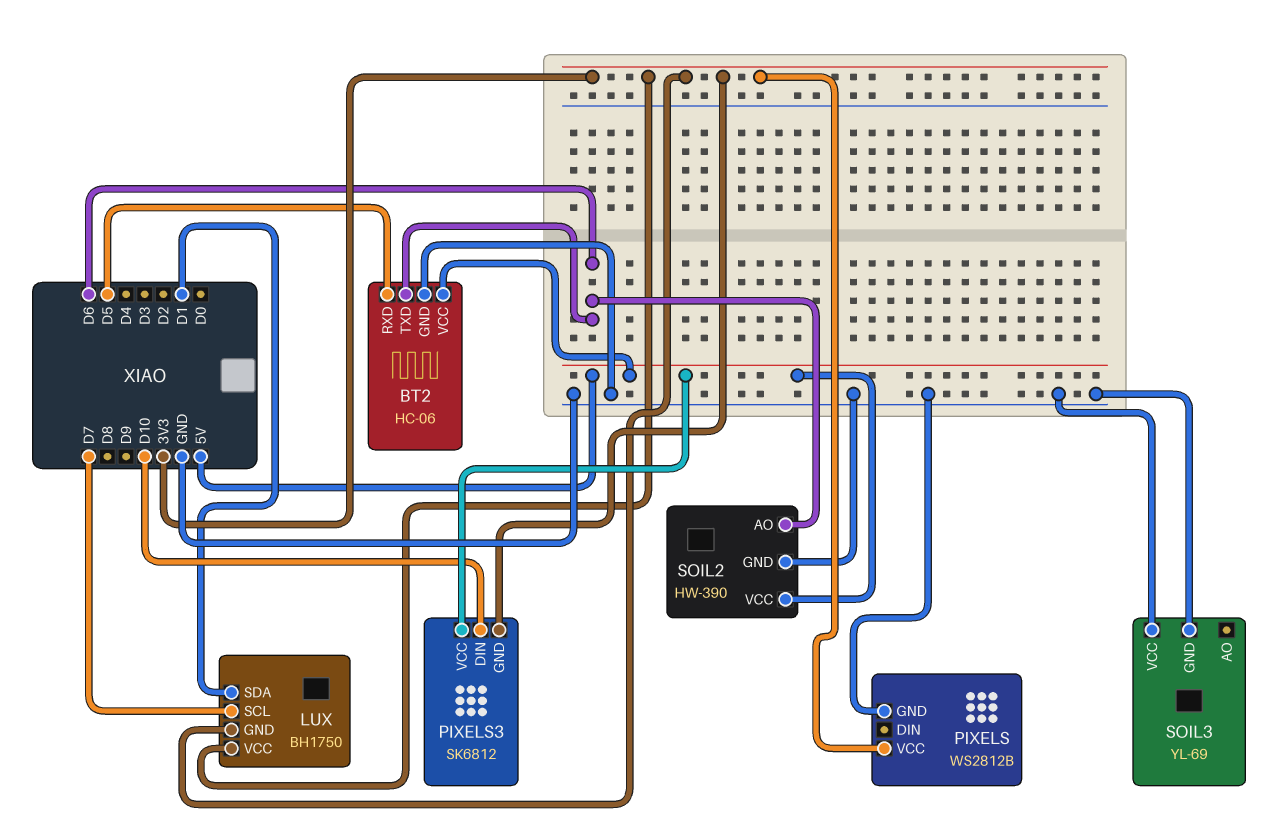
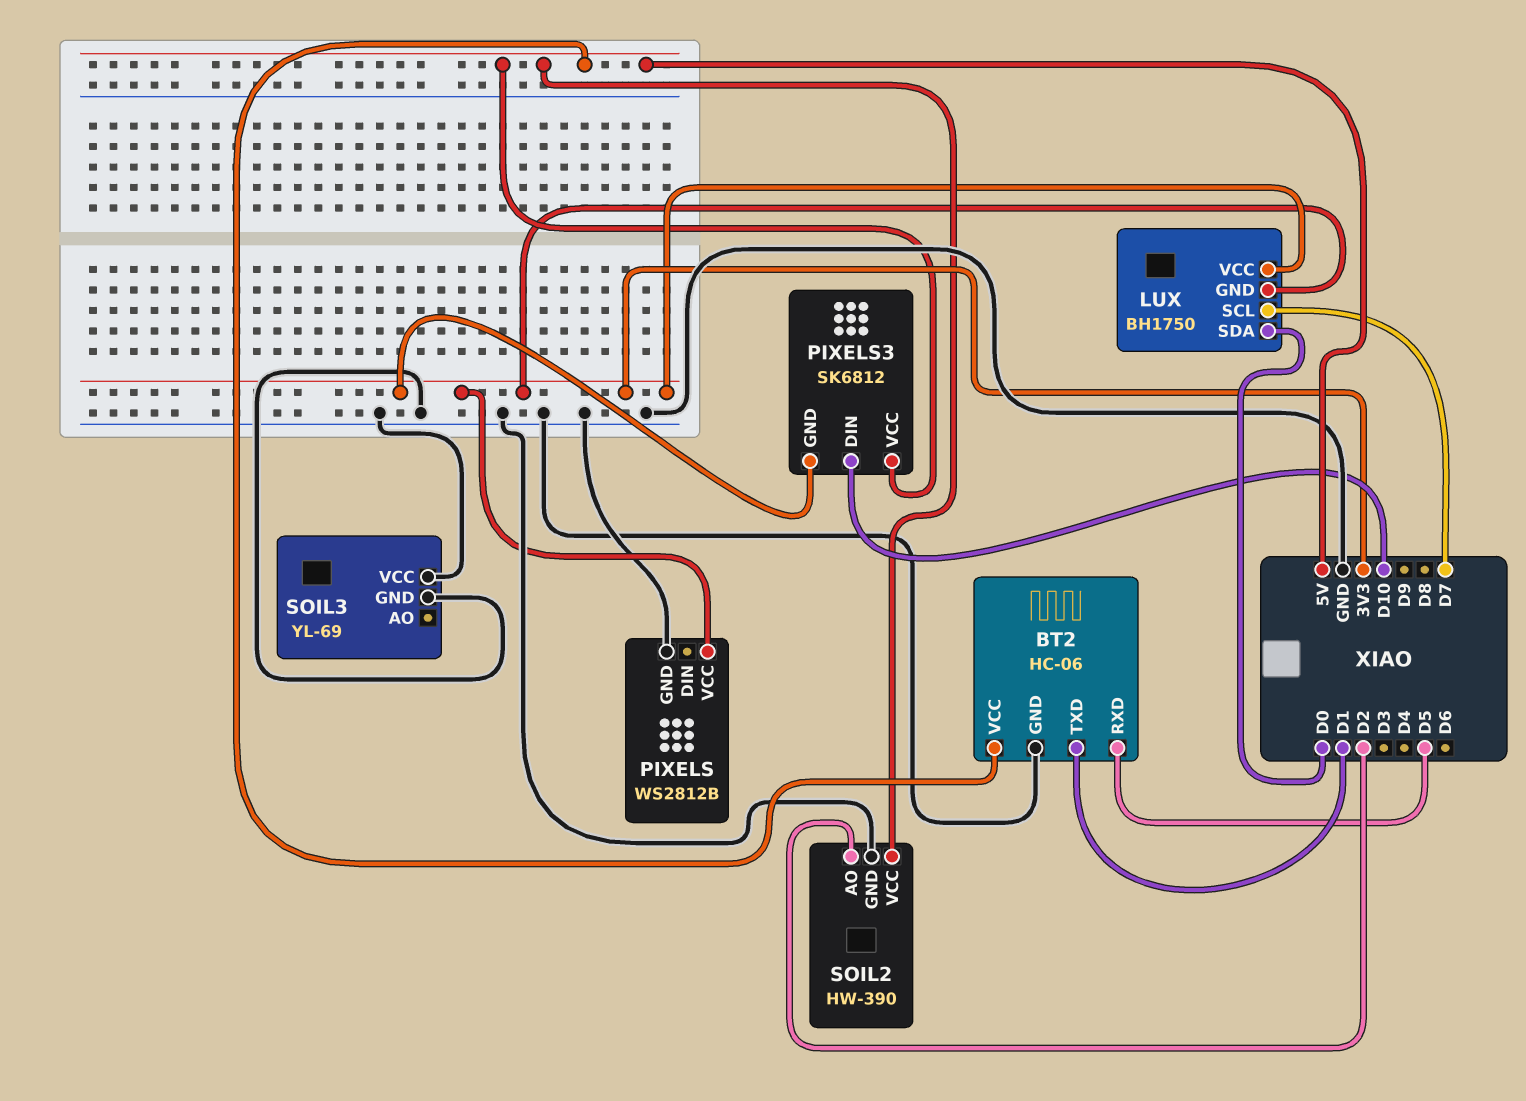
BT2 pin TXD: D6 -> D1
LUX pin SDA: D1 -> D0
SOIL2 pin AO: D6 -> D2

